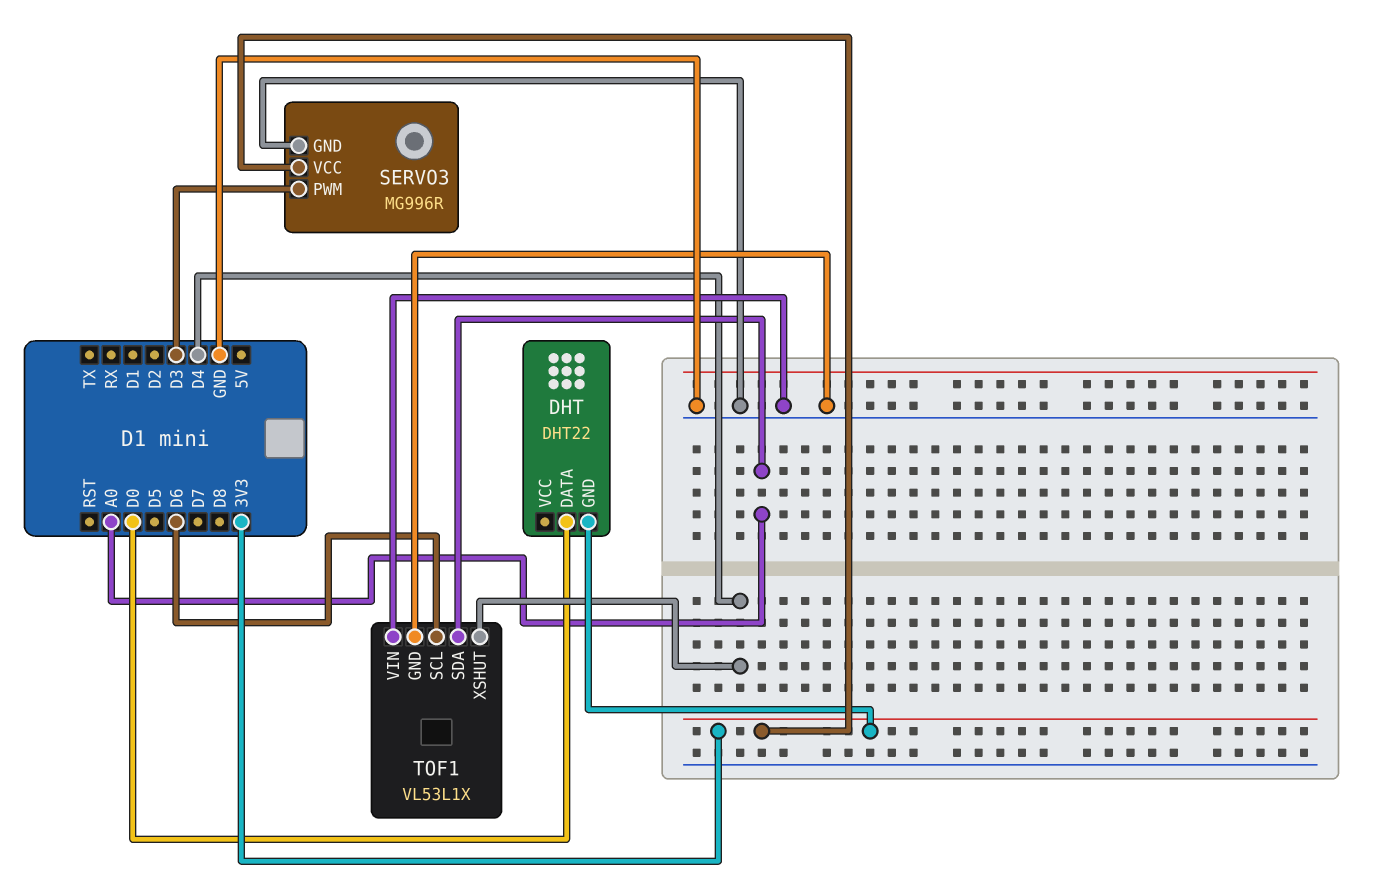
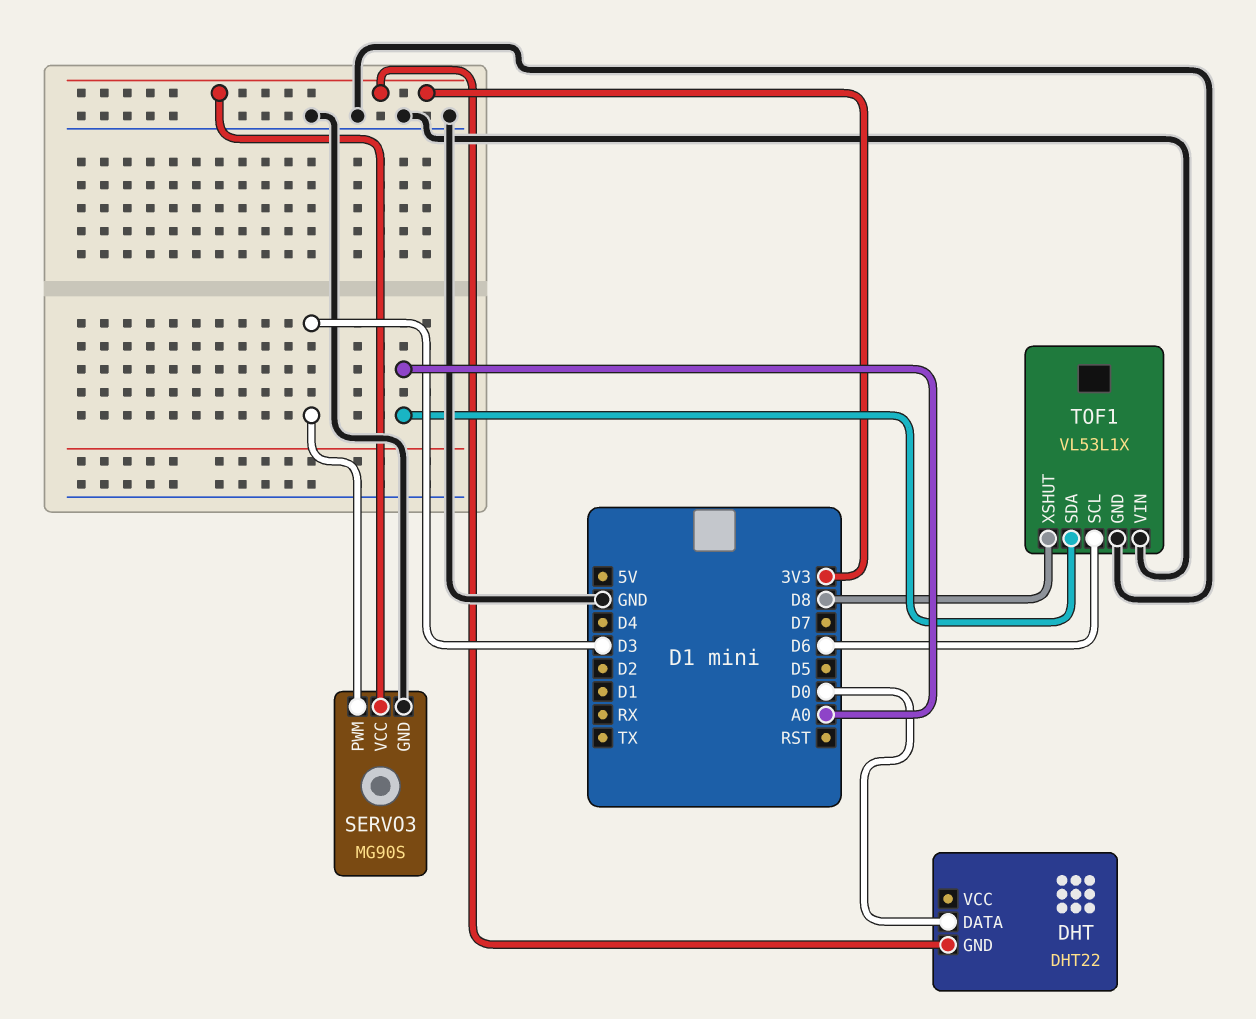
SERVO3: MG996R -> MG90S
TOF1 pin XSHUT: D4 -> D8

